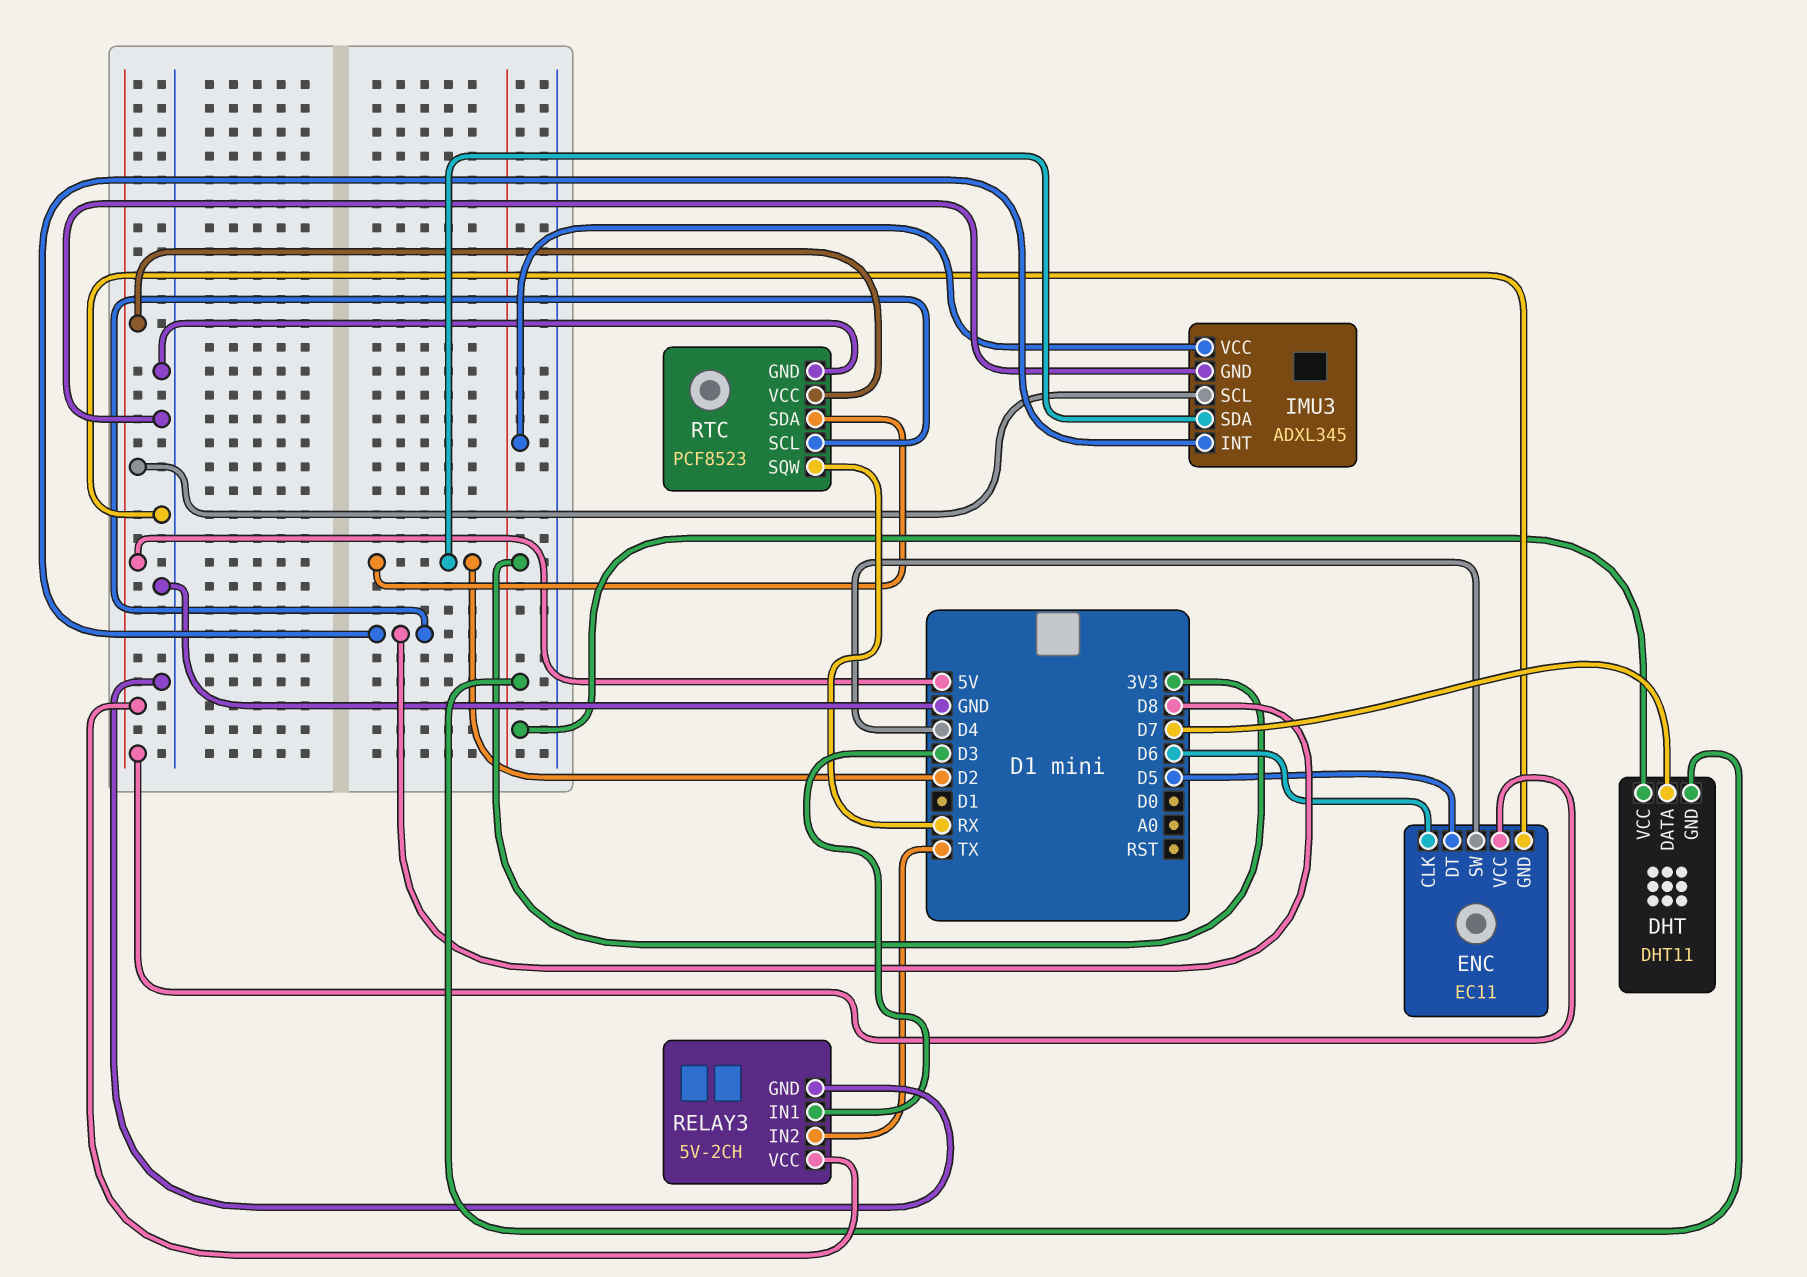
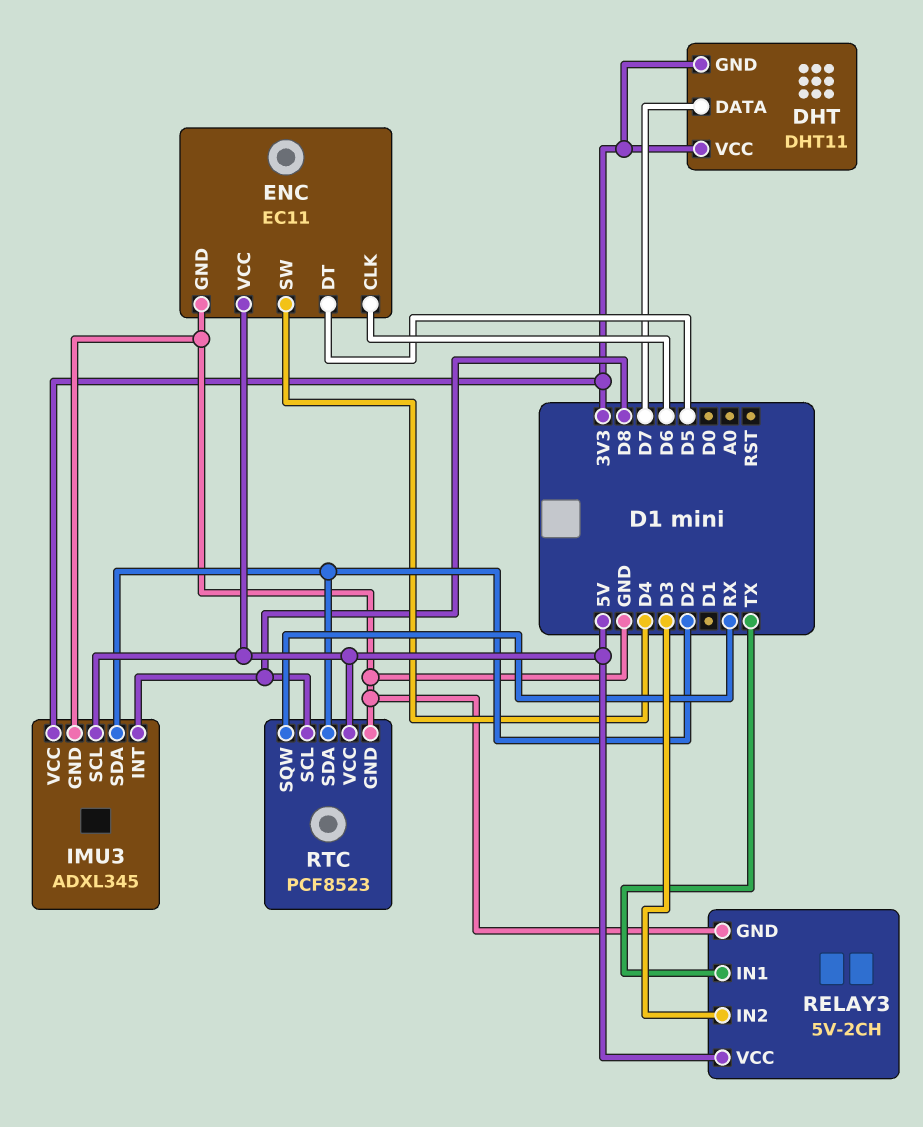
RELAY3 pin IN1: D3 -> TX
RELAY3 pin IN2: TX -> D3

